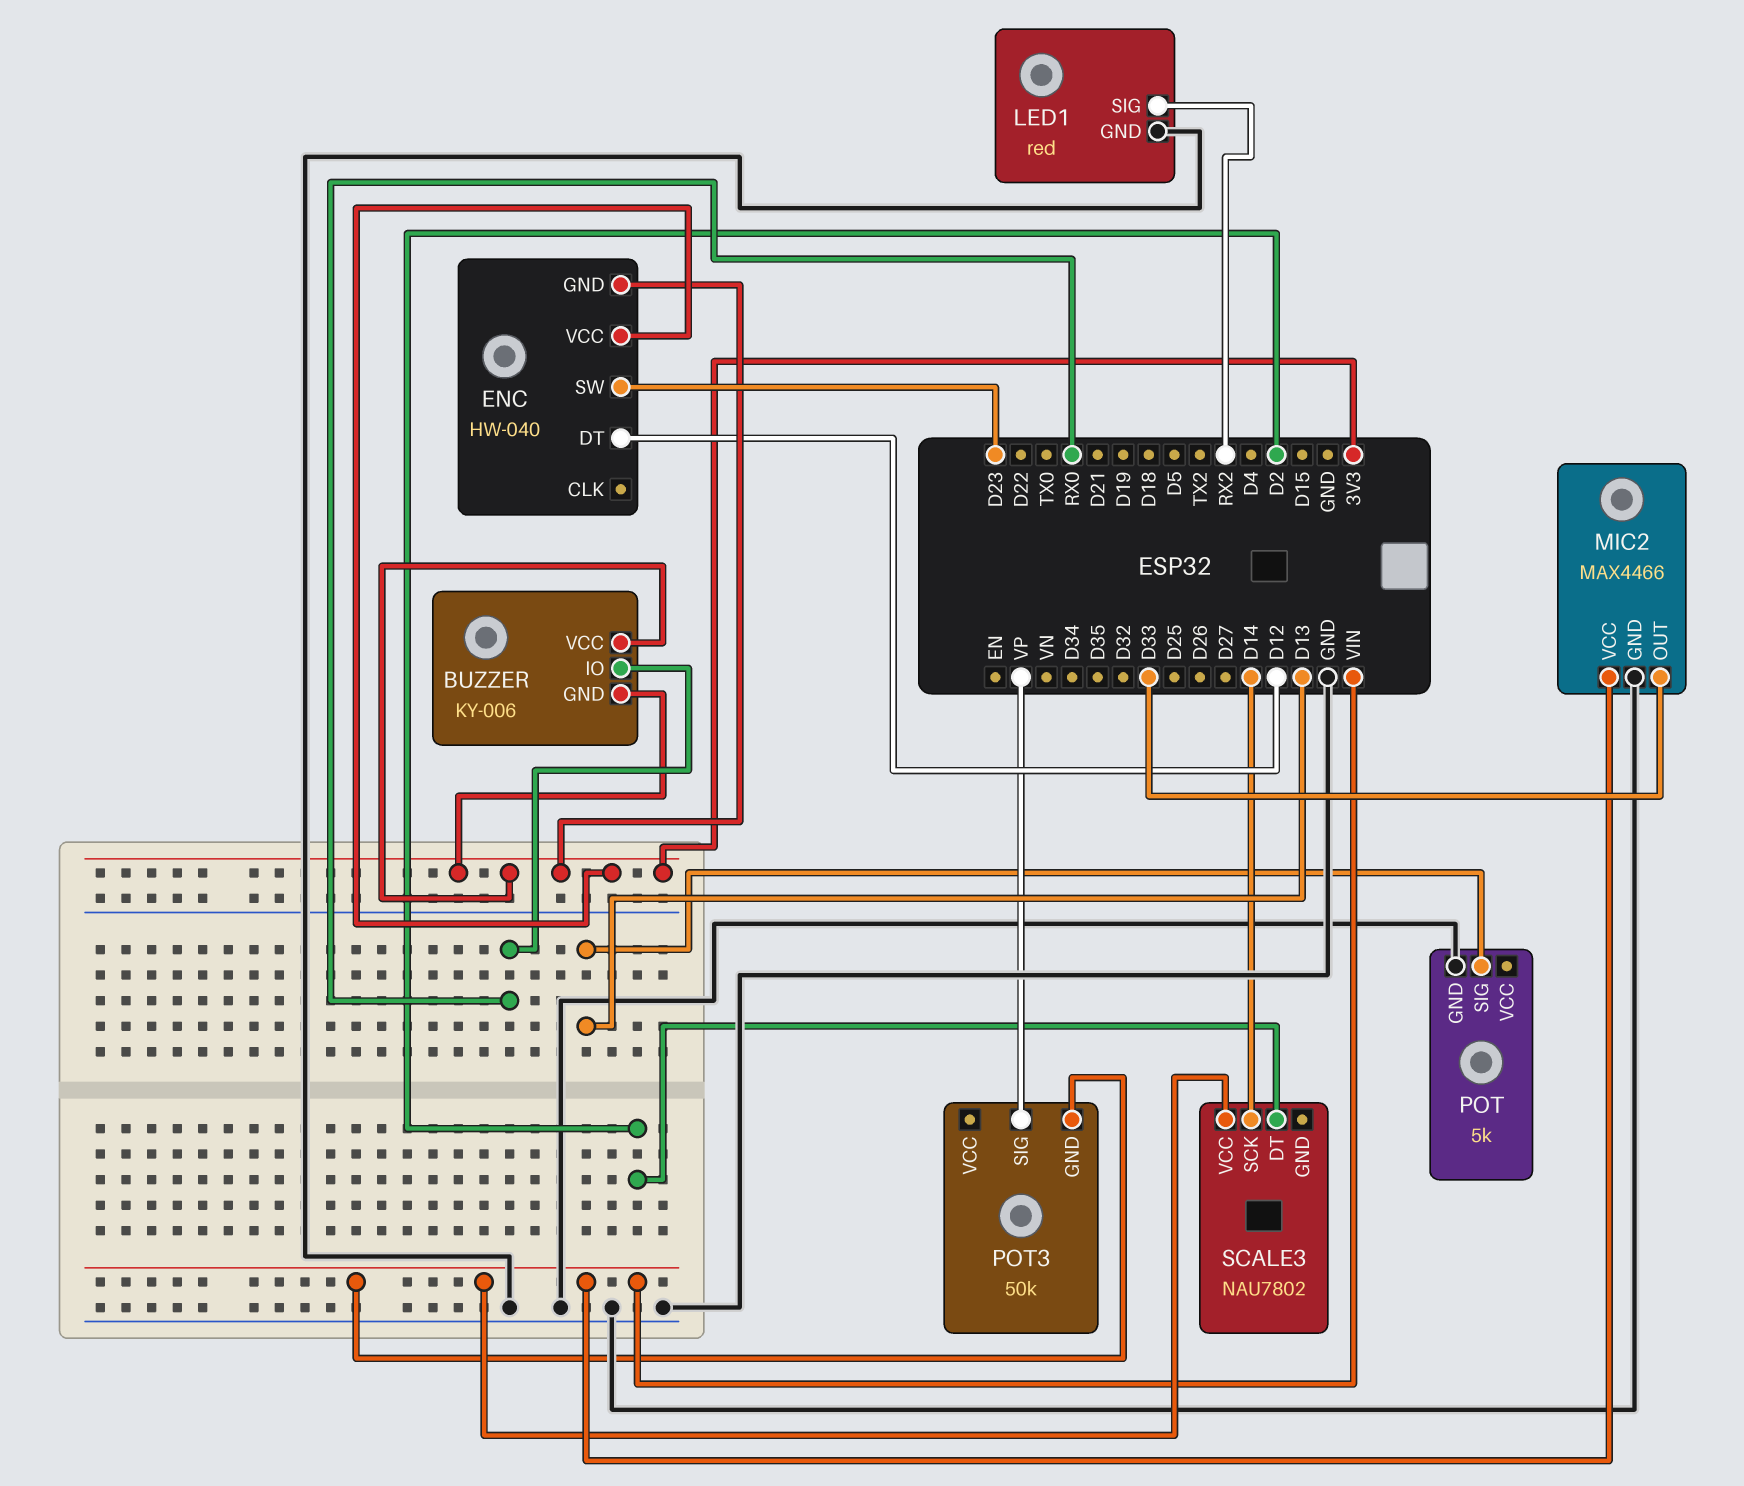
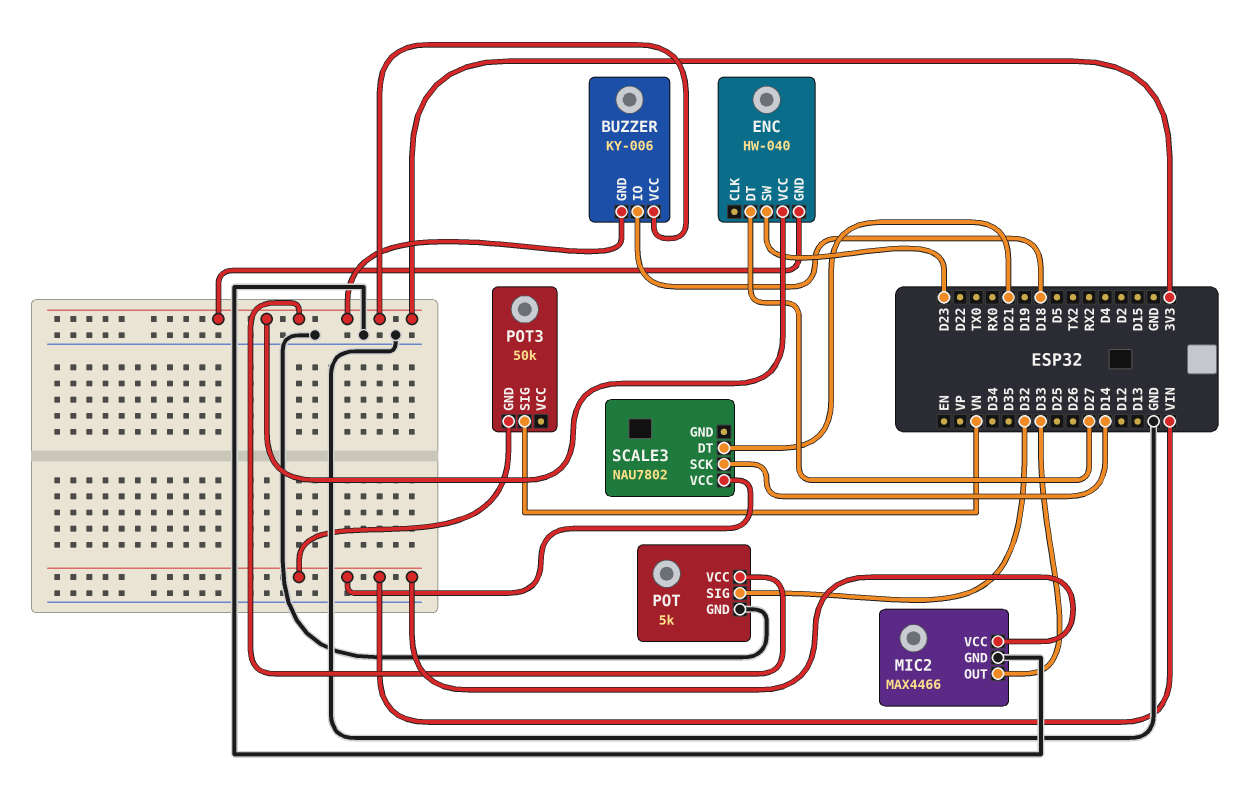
BUZZER pin IO: RX0 -> D18
ENC pin DT: D12 -> D27
LED1: red -> none
LED1 pin GND: GND -> none
LED1 pin SIG: RX2 -> none
POT pin SIG: D13 -> D32
POT pin VCC: none -> 3V3
POT3 pin SIG: VP -> VN
SCALE3 pin DT: D2 -> D21

